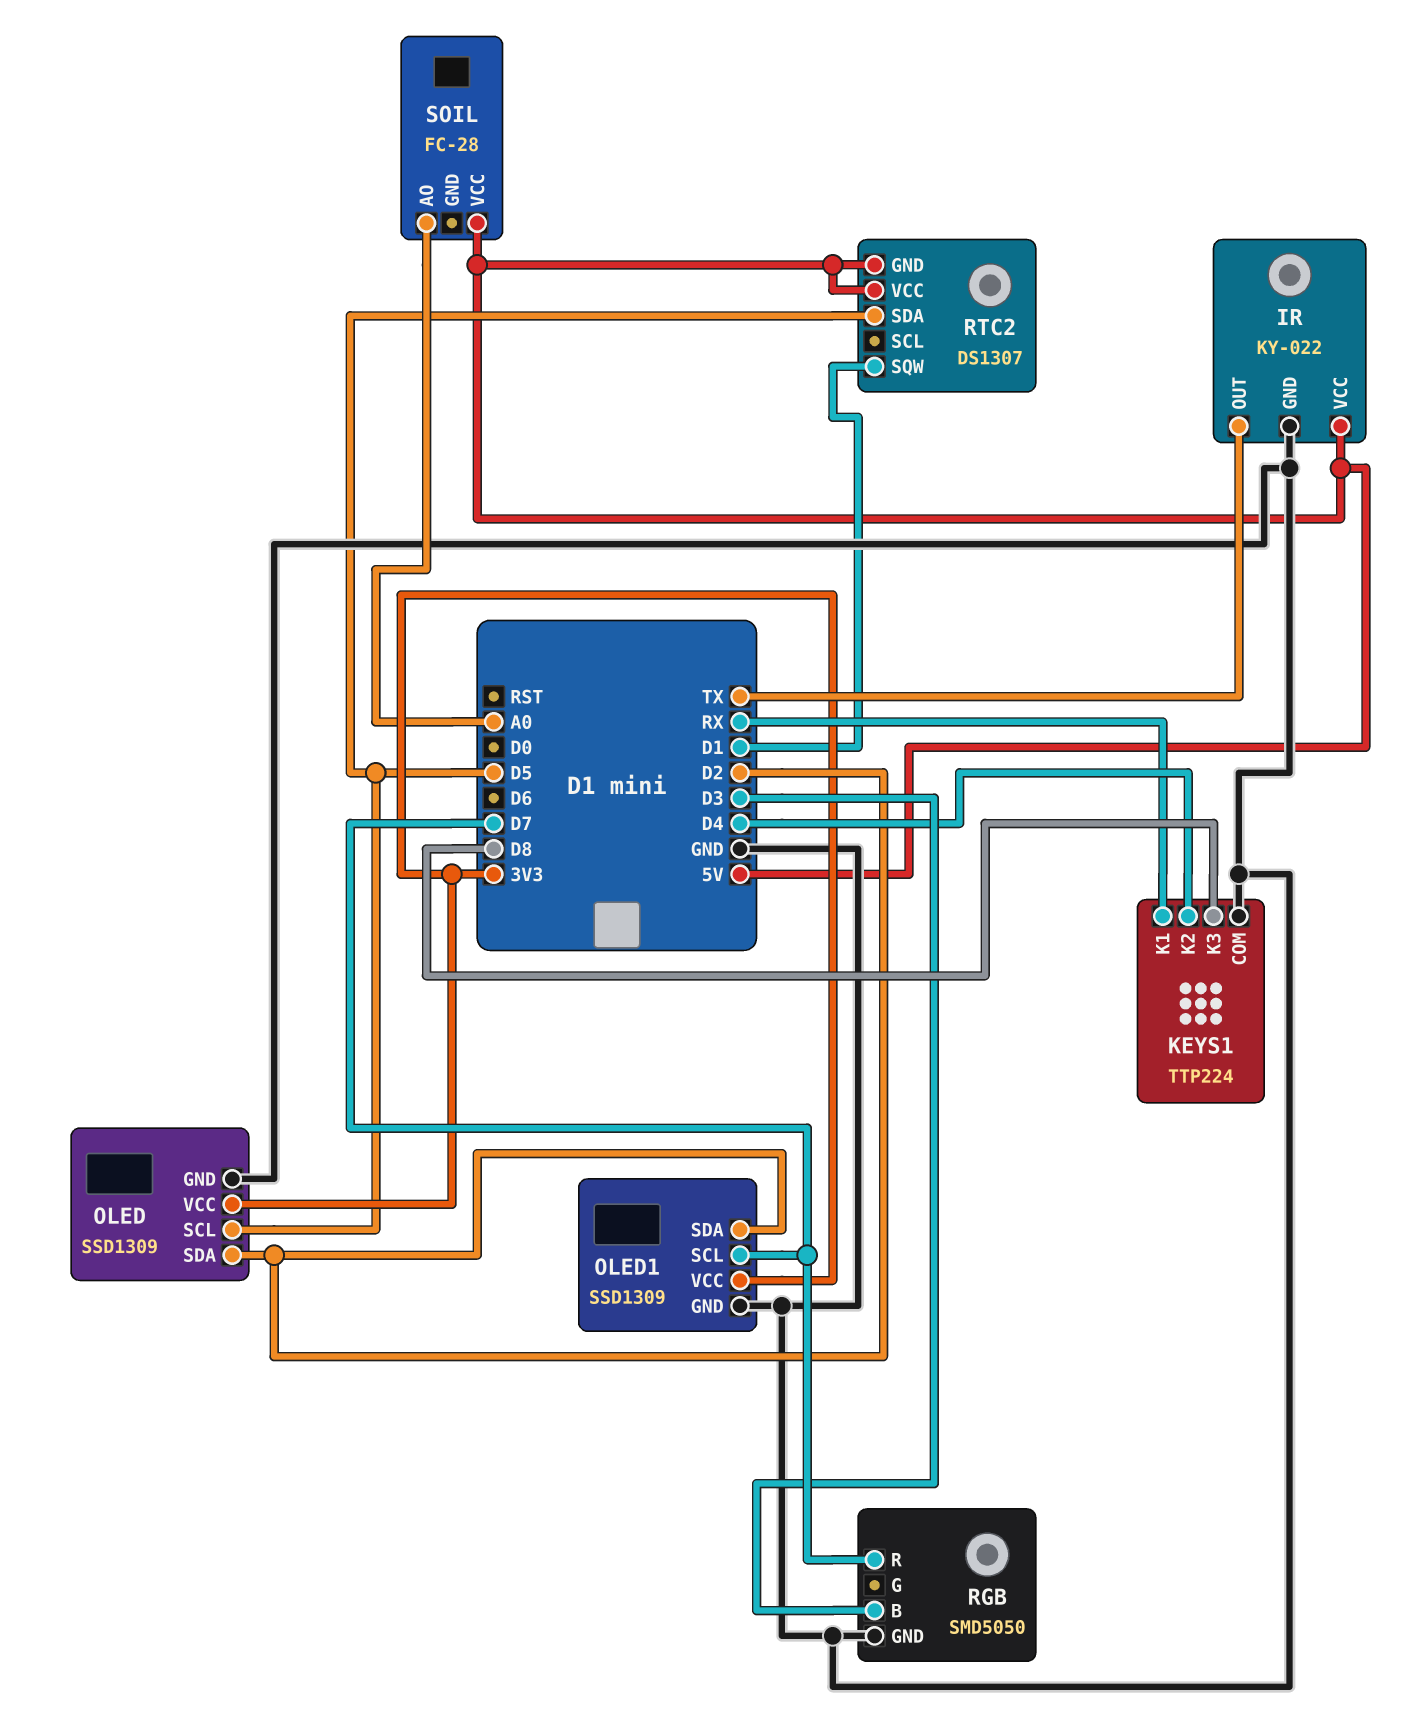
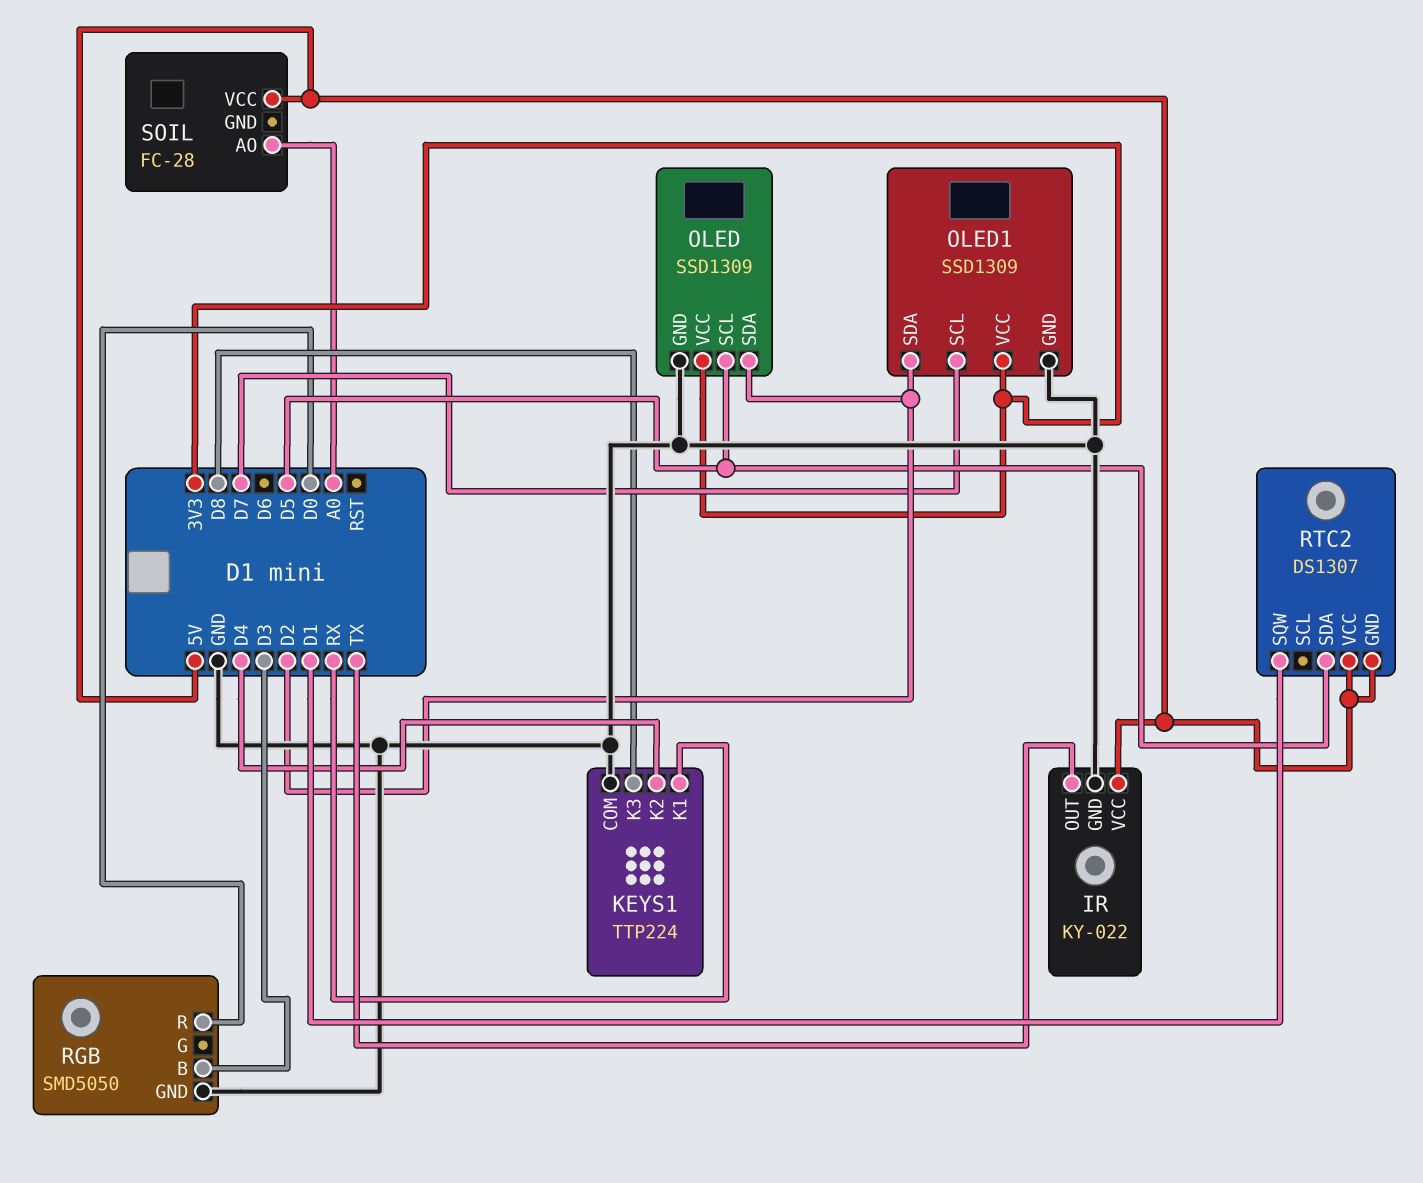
RGB pin R: D7 -> D0

